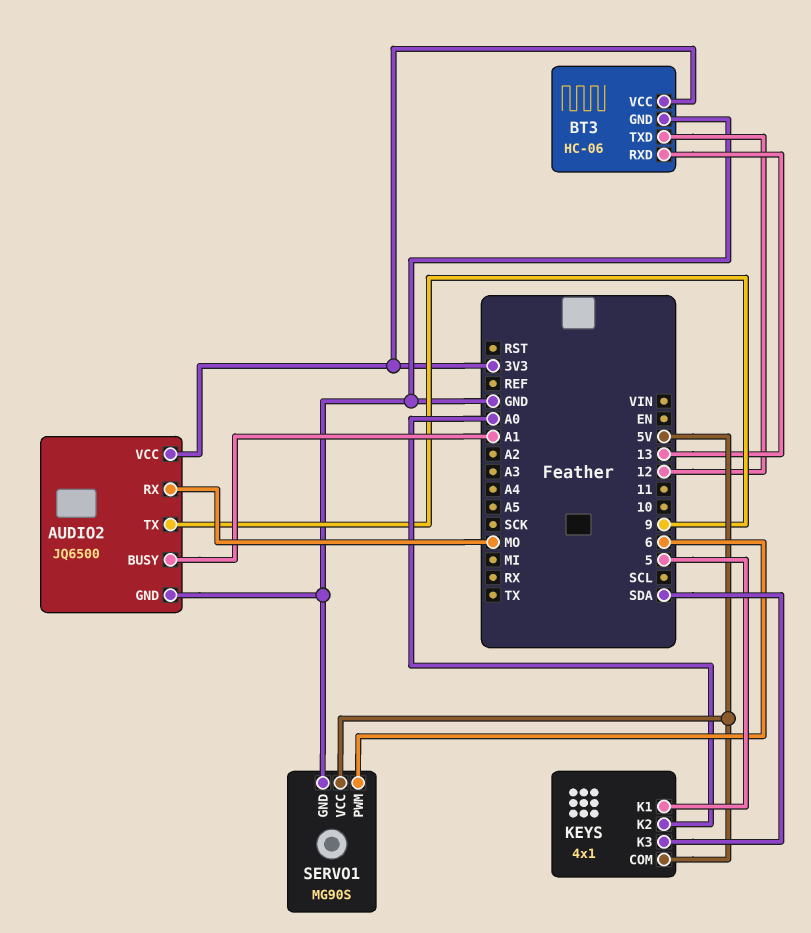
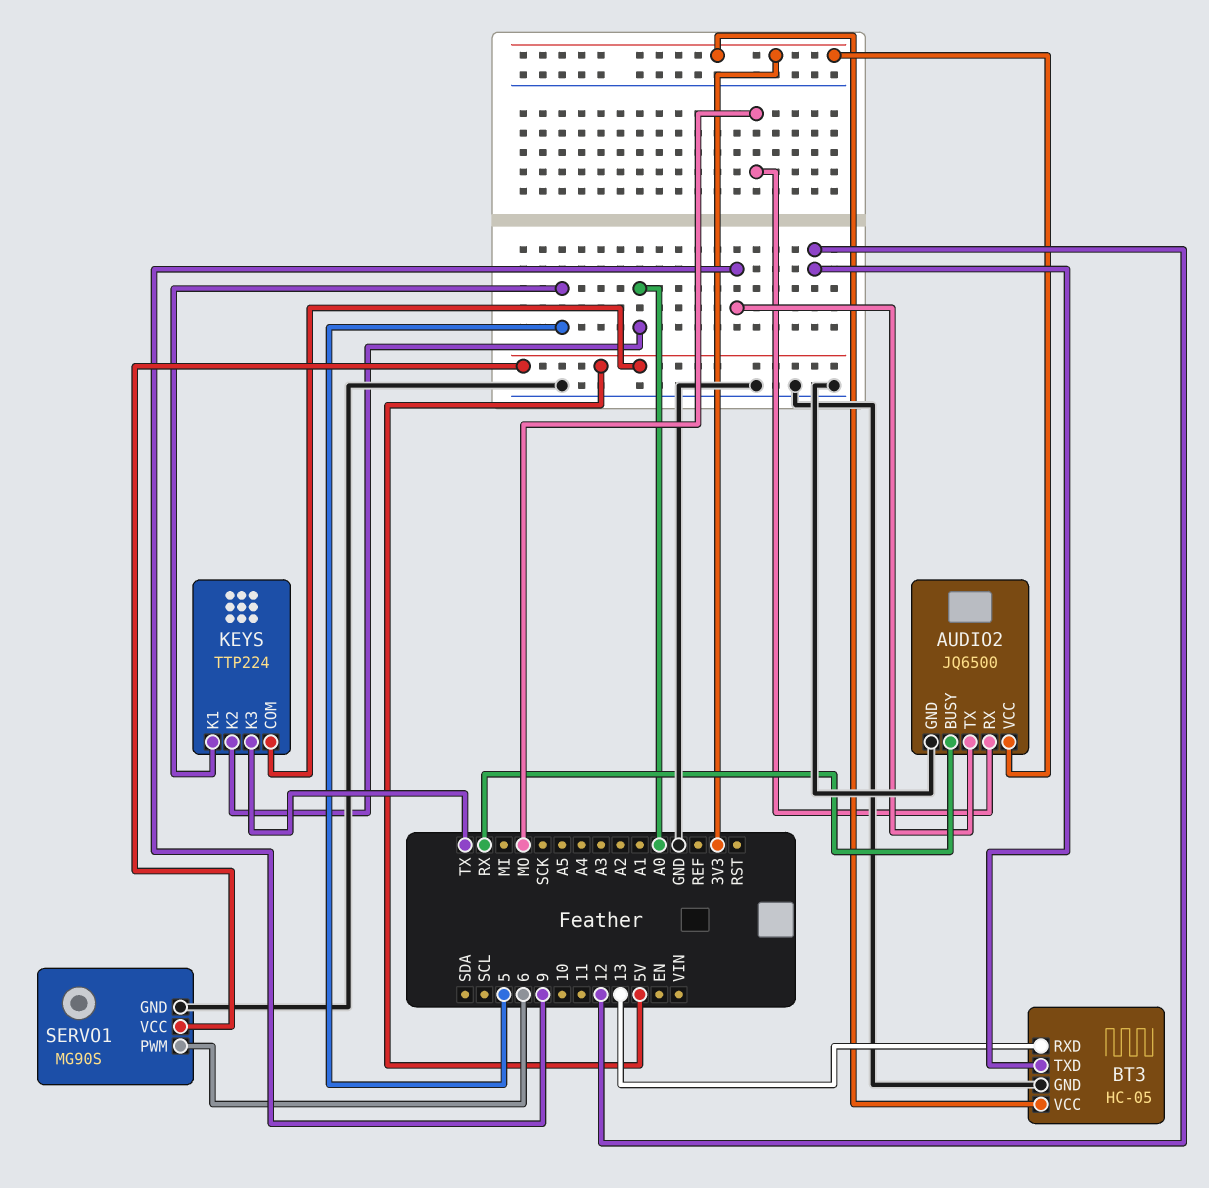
AUDIO2 pin BUSY: A1 -> RX
BT3: HC-06 -> HC-05
KEYS: 4x1 -> TTP224
KEYS pin K3: SDA -> TX

